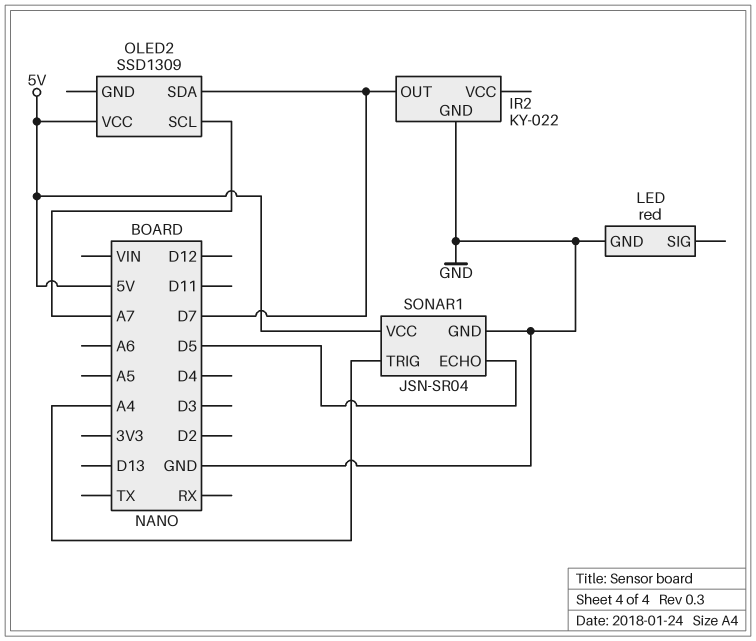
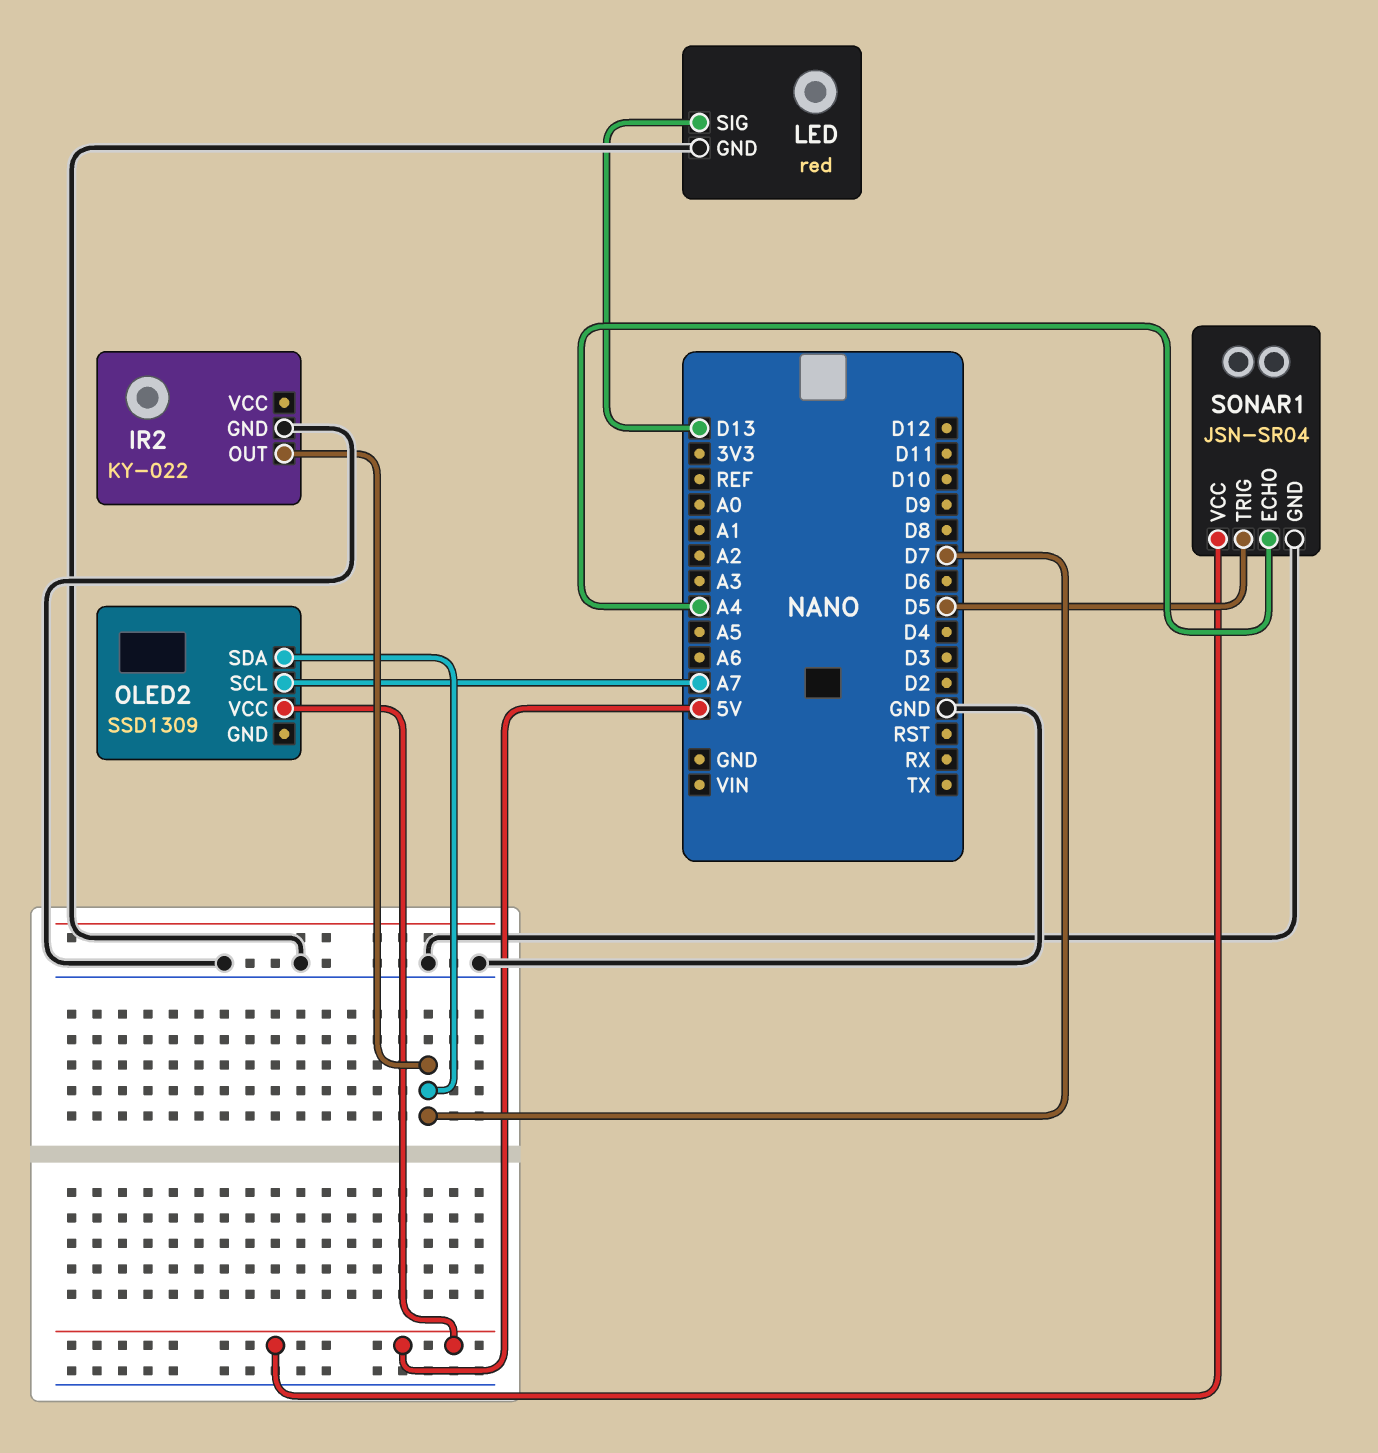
LED pin SIG: none -> D13
SONAR1 pin ECHO: D5 -> A4
SONAR1 pin TRIG: A4 -> D5

